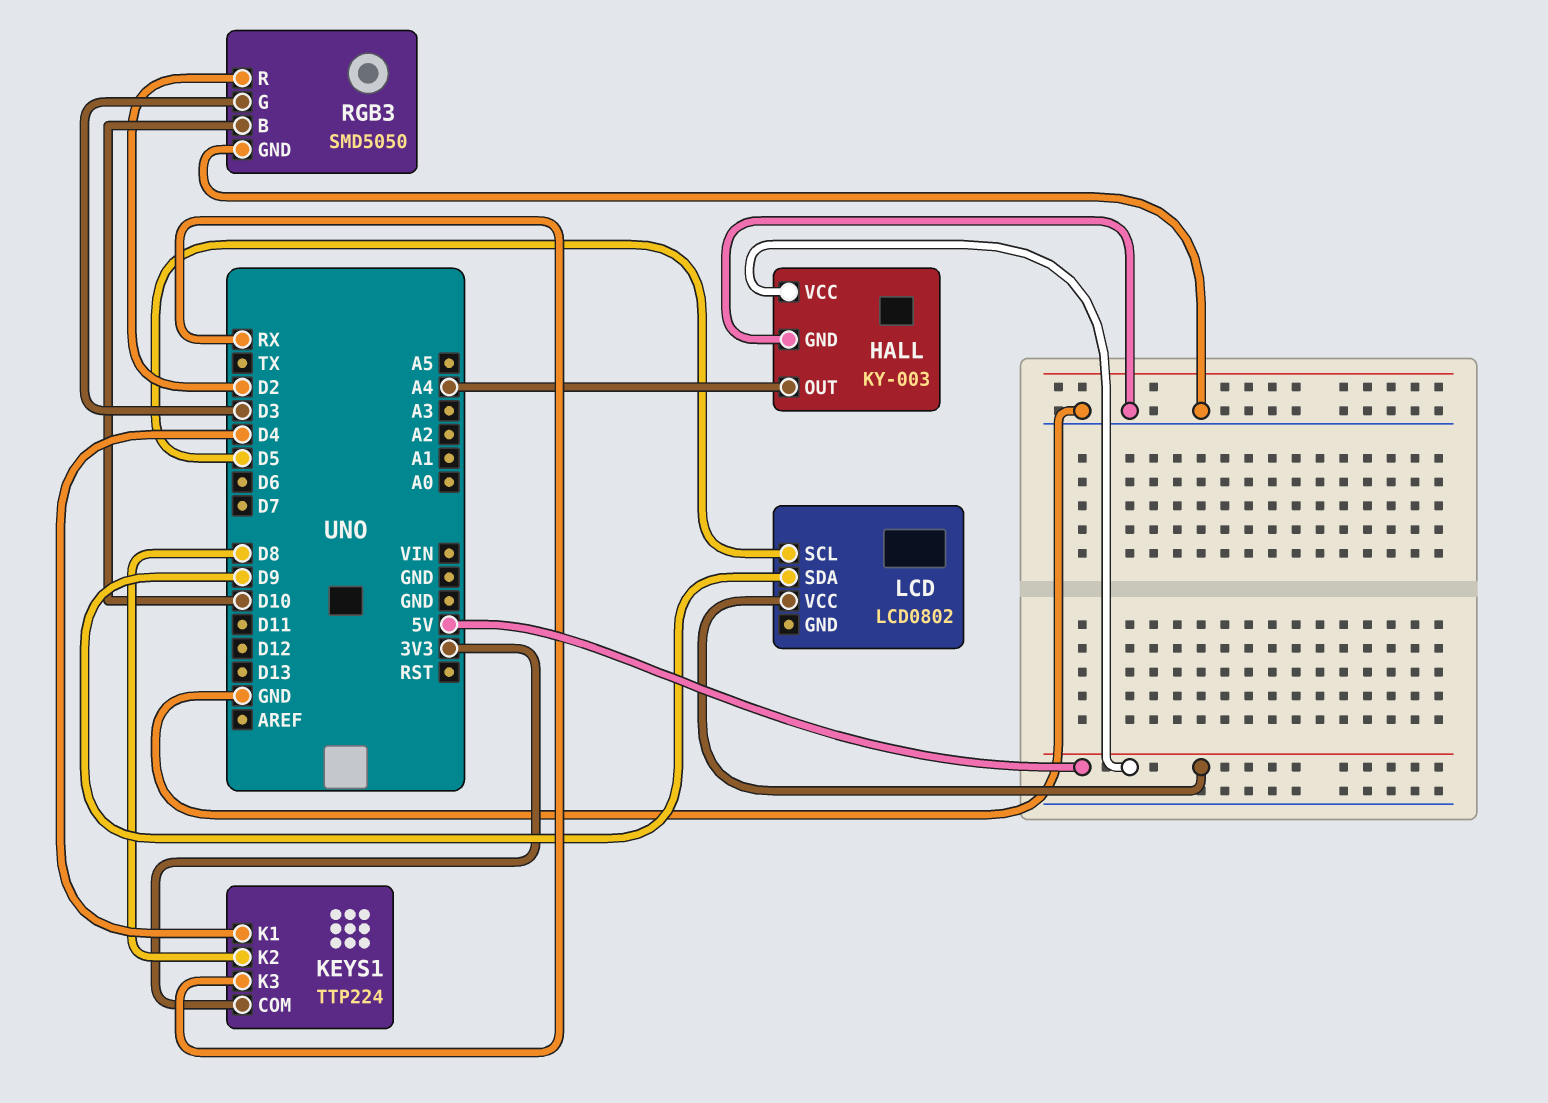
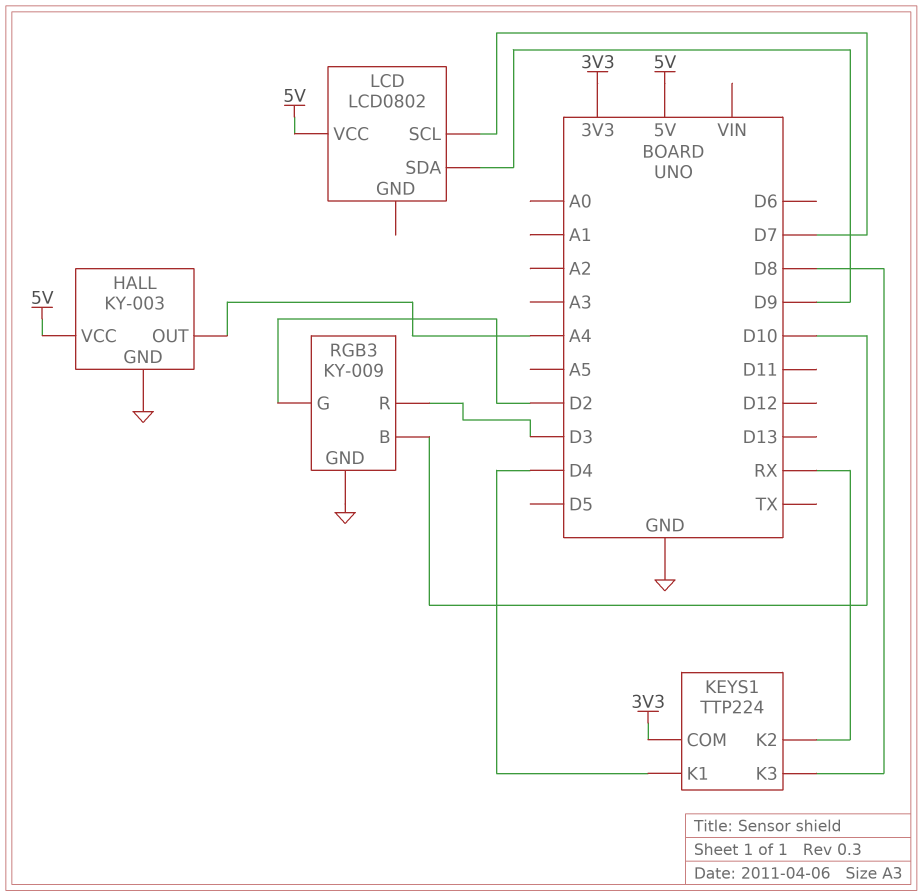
KEYS1 pin K2: D8 -> RX
KEYS1 pin K3: RX -> D8
LCD pin SCL: D5 -> D7
RGB3: SMD5050 -> KY-009
RGB3 pin G: D3 -> D2
RGB3 pin R: D2 -> D3

